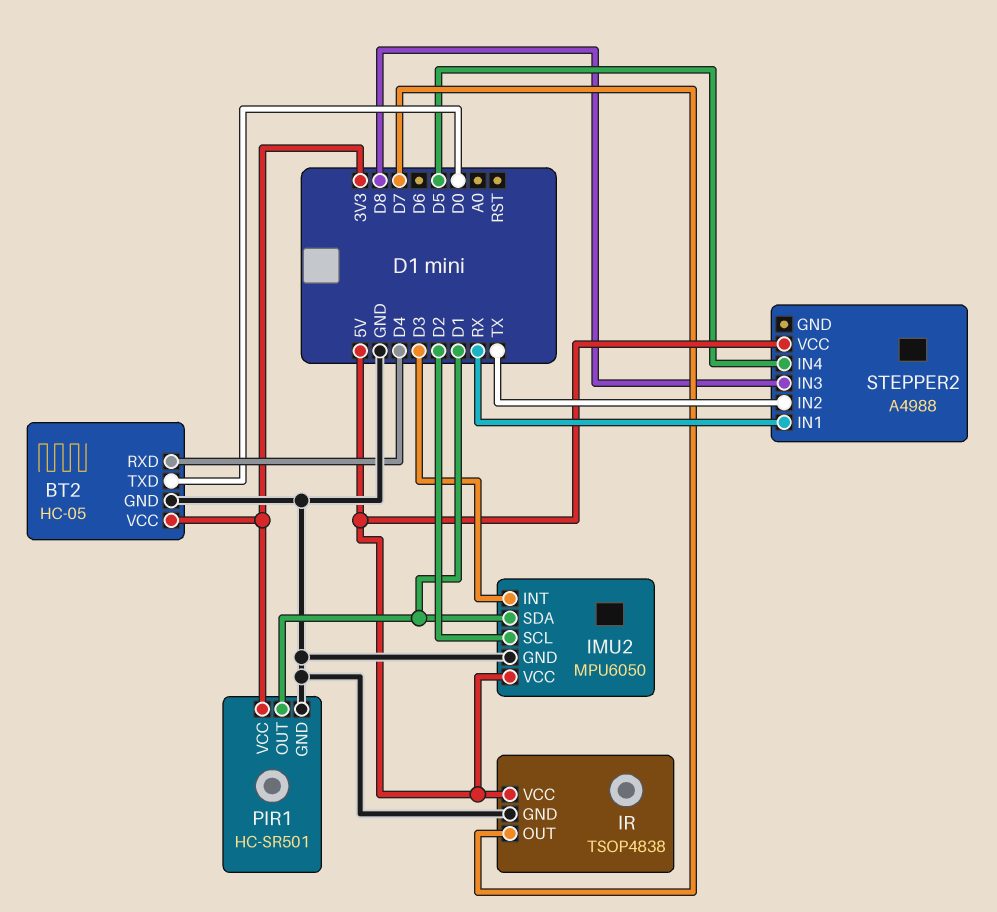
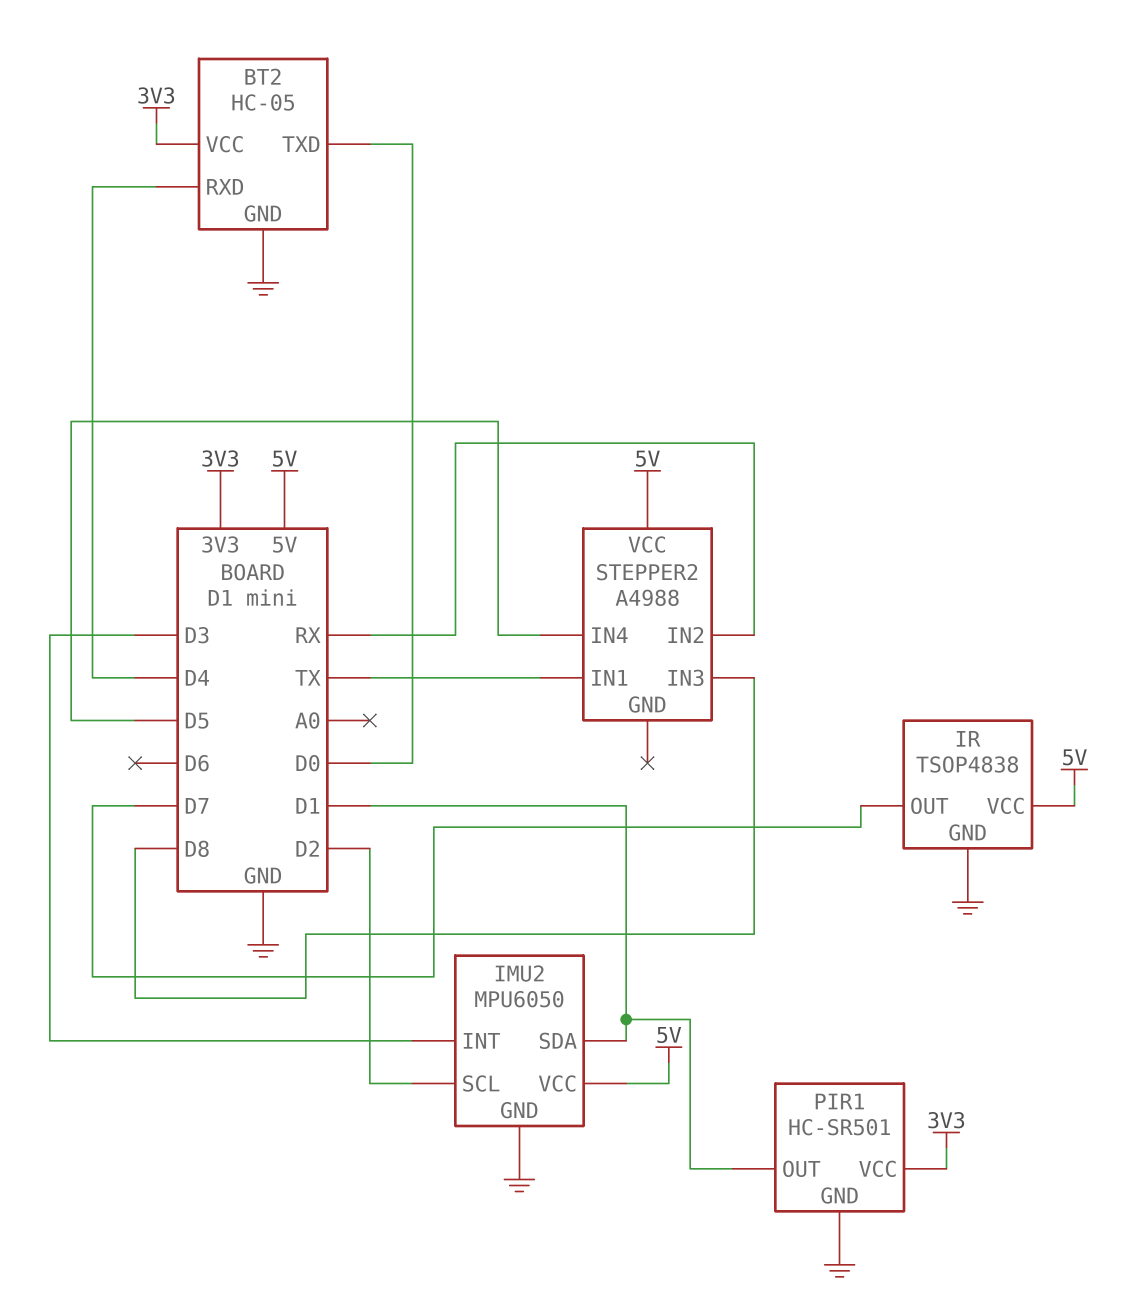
STEPPER2 pin IN1: RX -> TX
STEPPER2 pin IN2: TX -> RX

